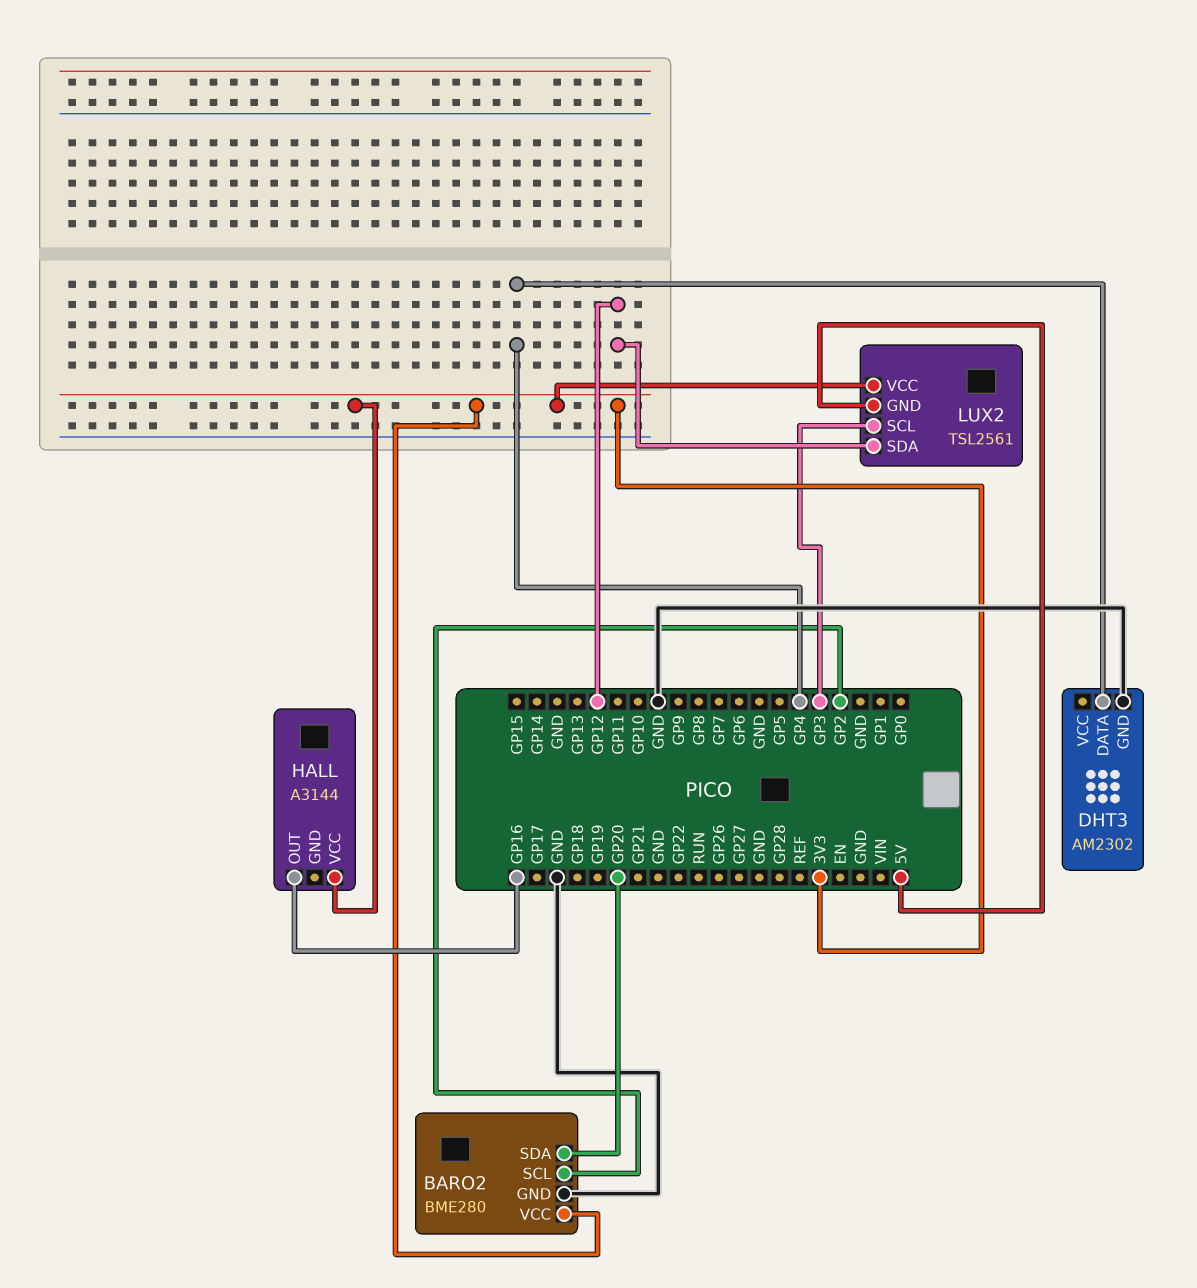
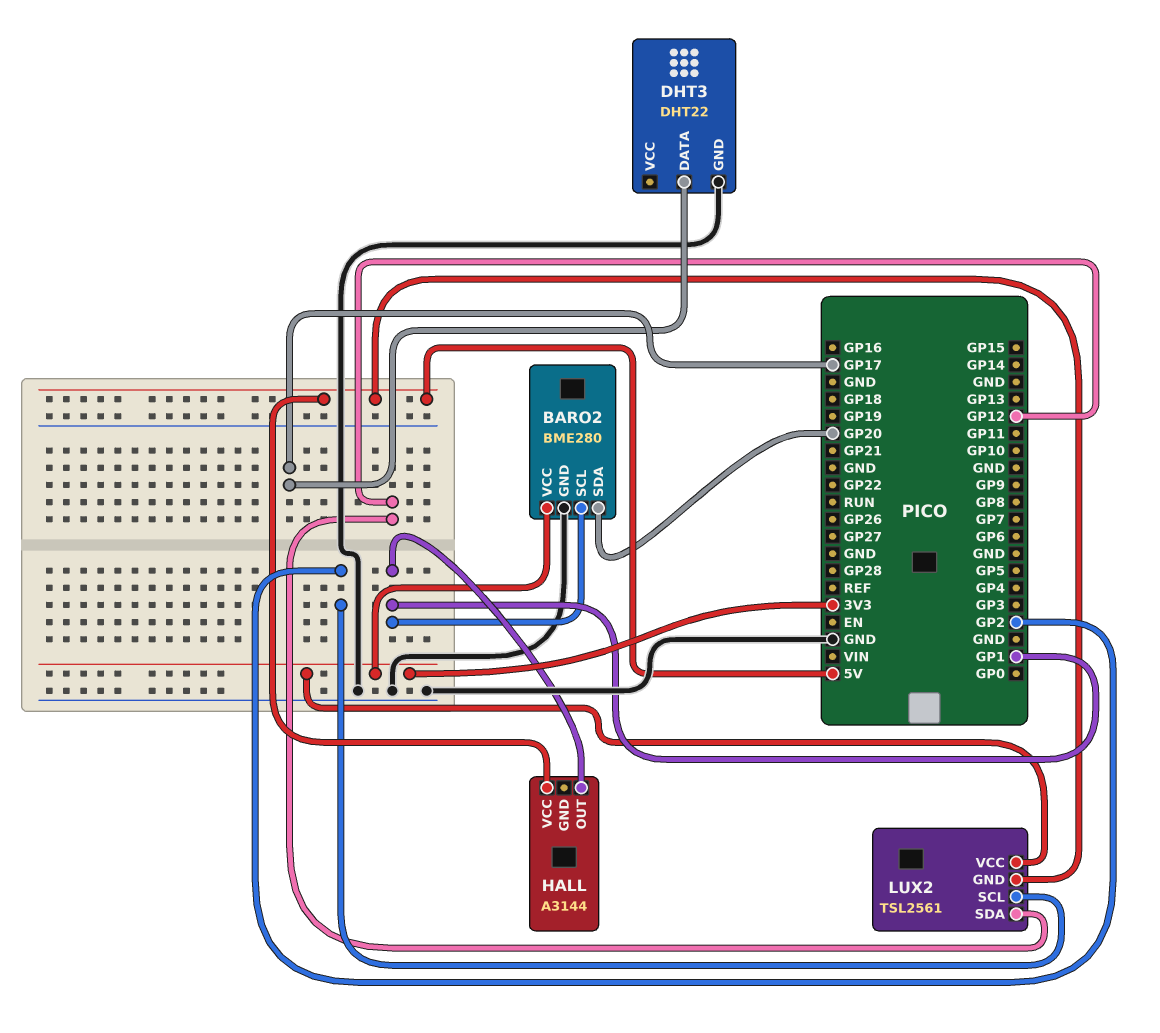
BARO2 pin SCL: GP2 -> GP1
DHT3: AM2302 -> DHT22
DHT3 pin DATA: GP4 -> GP17
HALL pin OUT: GP16 -> GP1
HALL pin VCC: 3V3 -> 5V
LUX2 pin SCL: GP3 -> GP2

